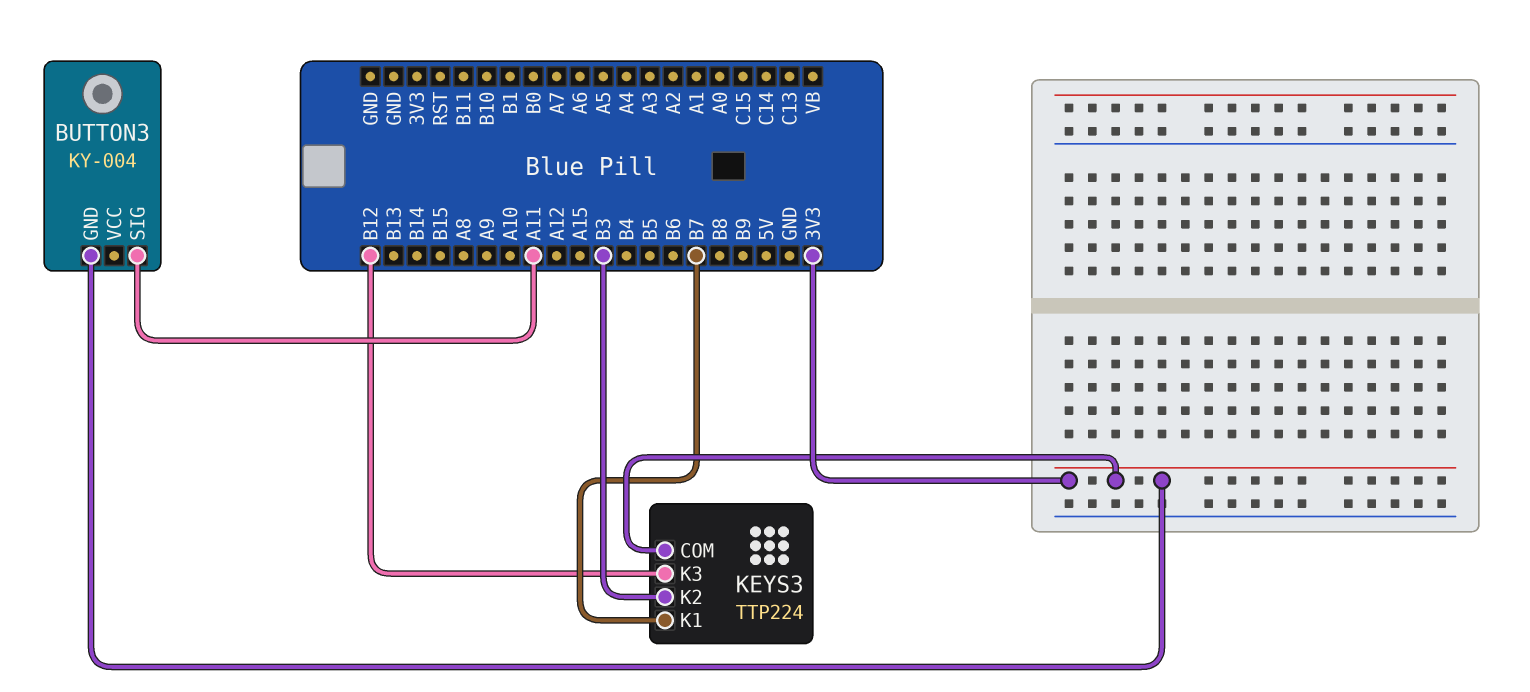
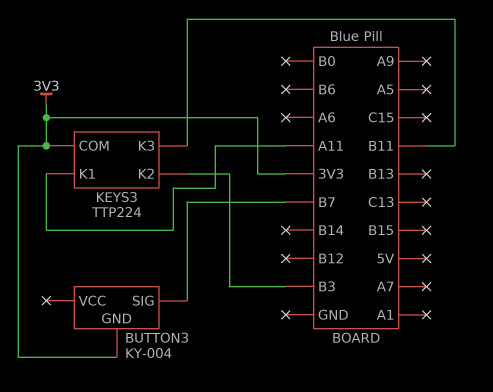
BUTTON3 pin SIG: A11 -> B7
KEYS3 pin K1: B7 -> A11
KEYS3 pin K3: B12 -> B11

